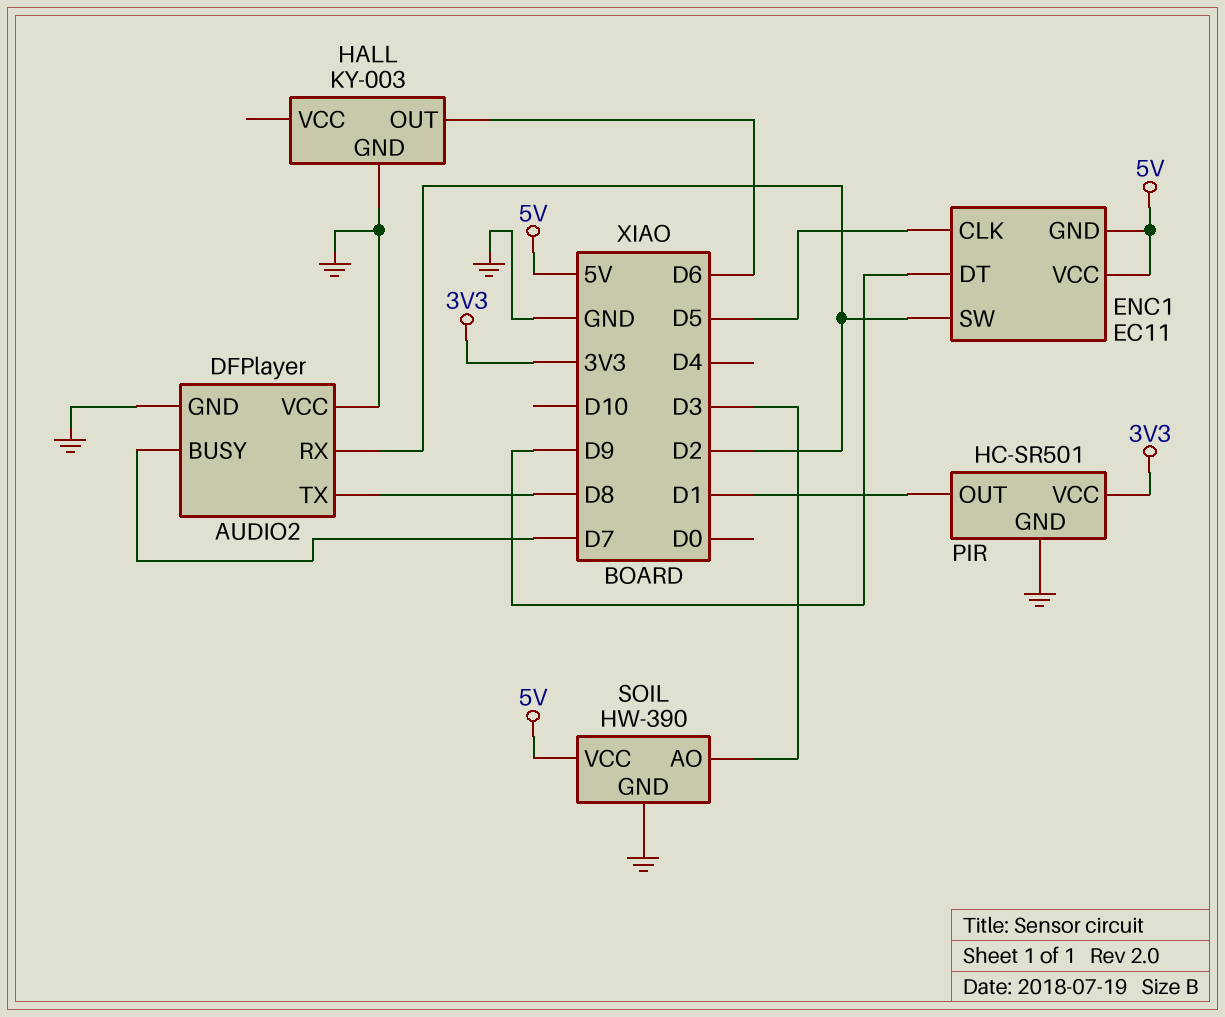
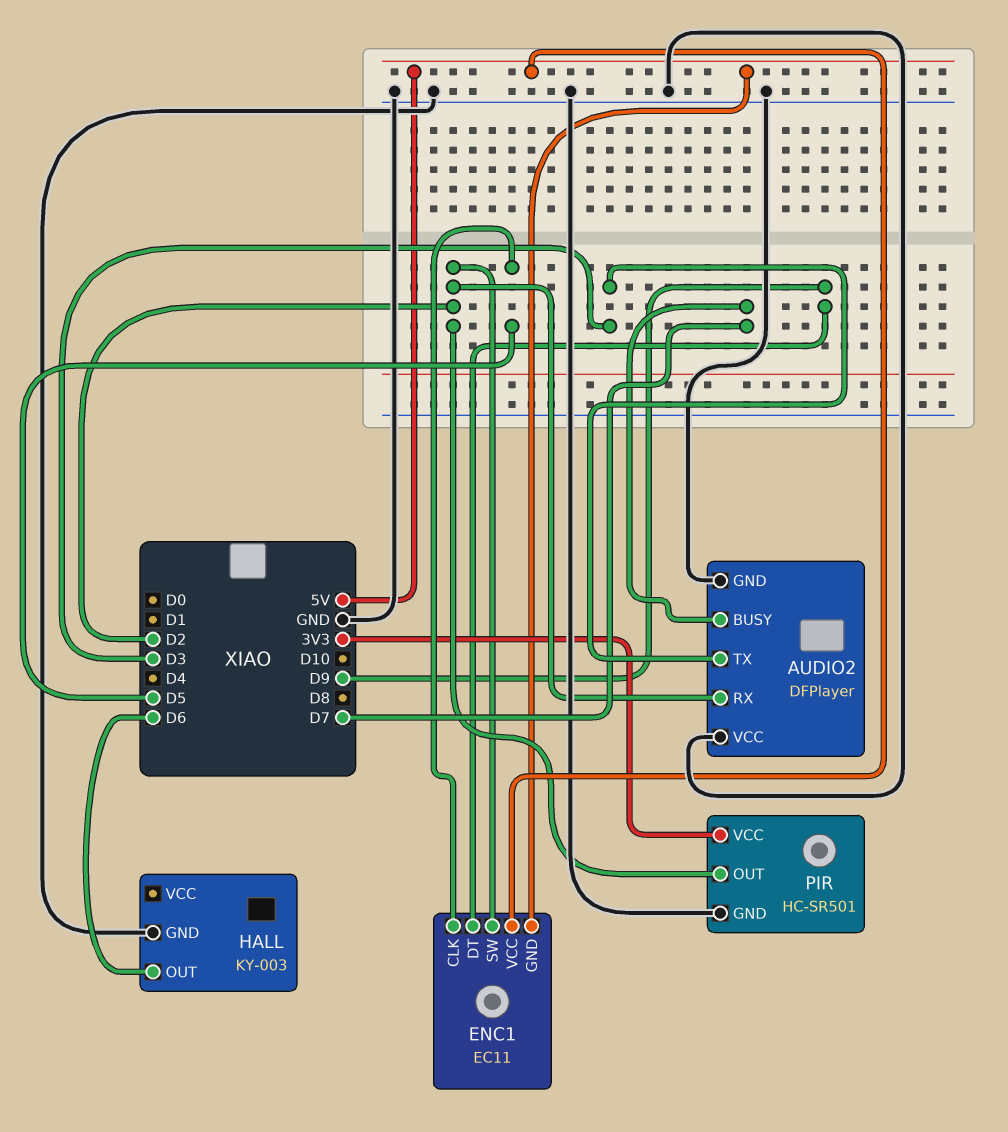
AUDIO2 pin TX: D8 -> D3
PIR pin OUT: D1 -> D2
SOIL: HW-390 -> none
SOIL pin AO: D3 -> none
SOIL pin GND: GND -> none
SOIL pin VCC: 5V -> none

